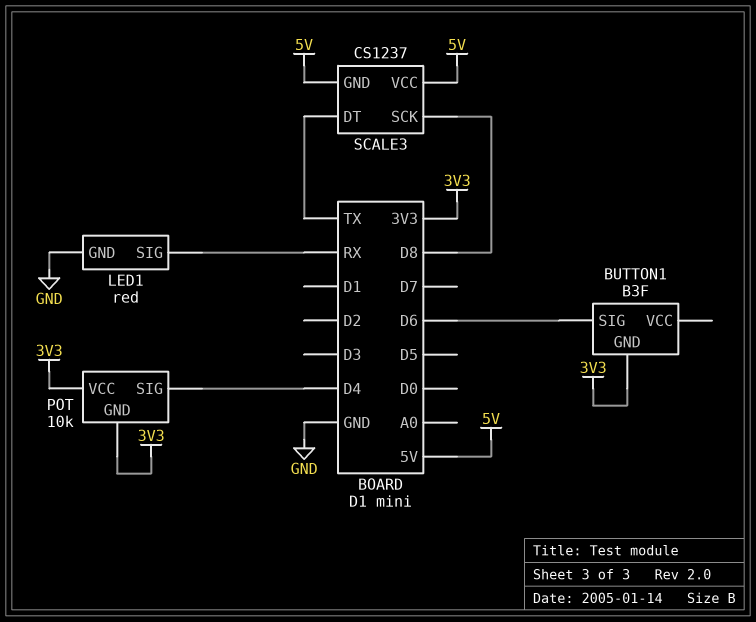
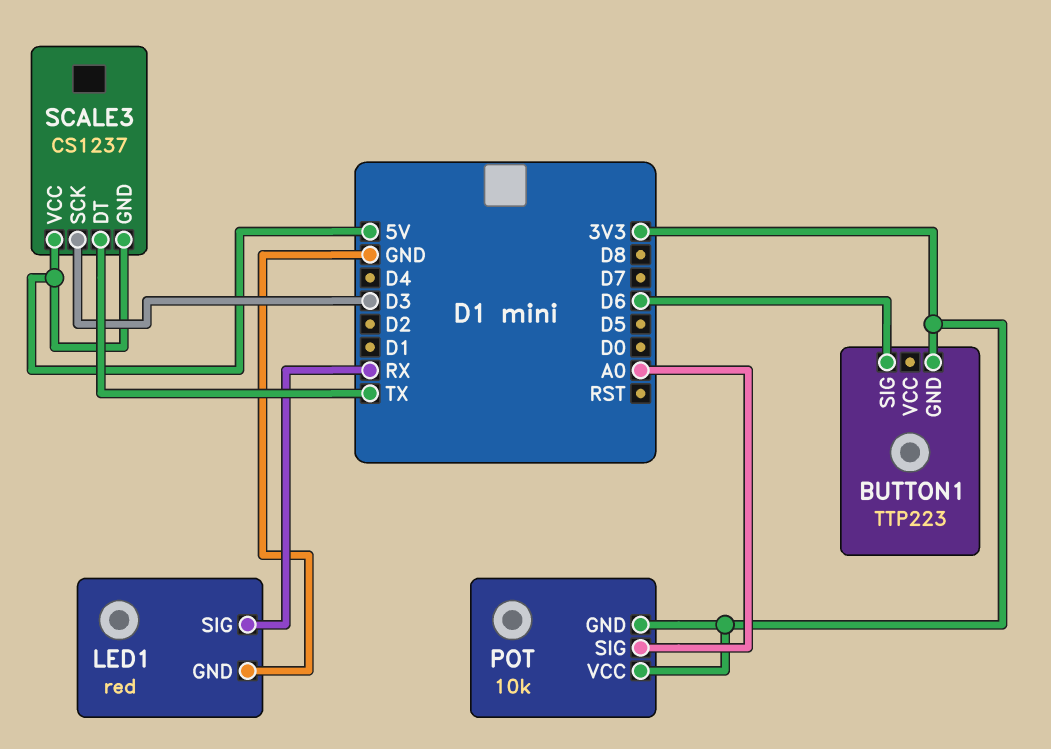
BUTTON1: B3F -> TTP223
POT pin SIG: D4 -> A0
SCALE3 pin SCK: D8 -> D3

